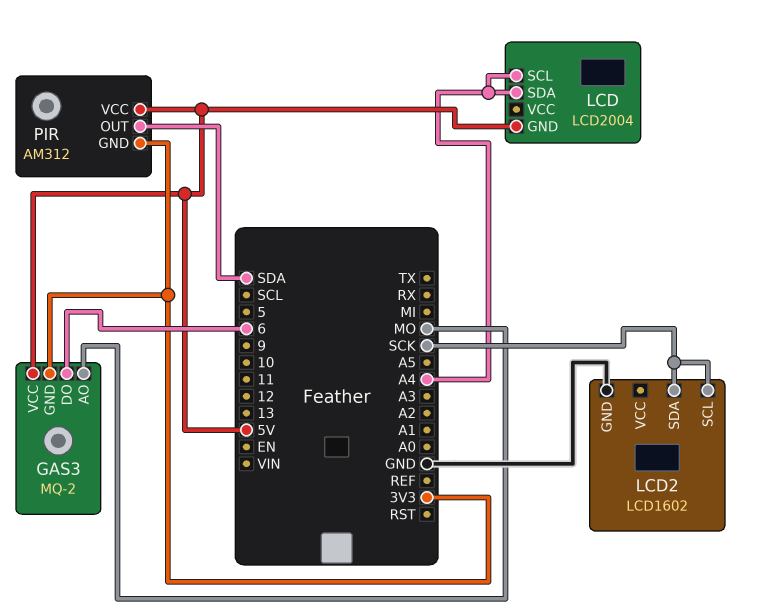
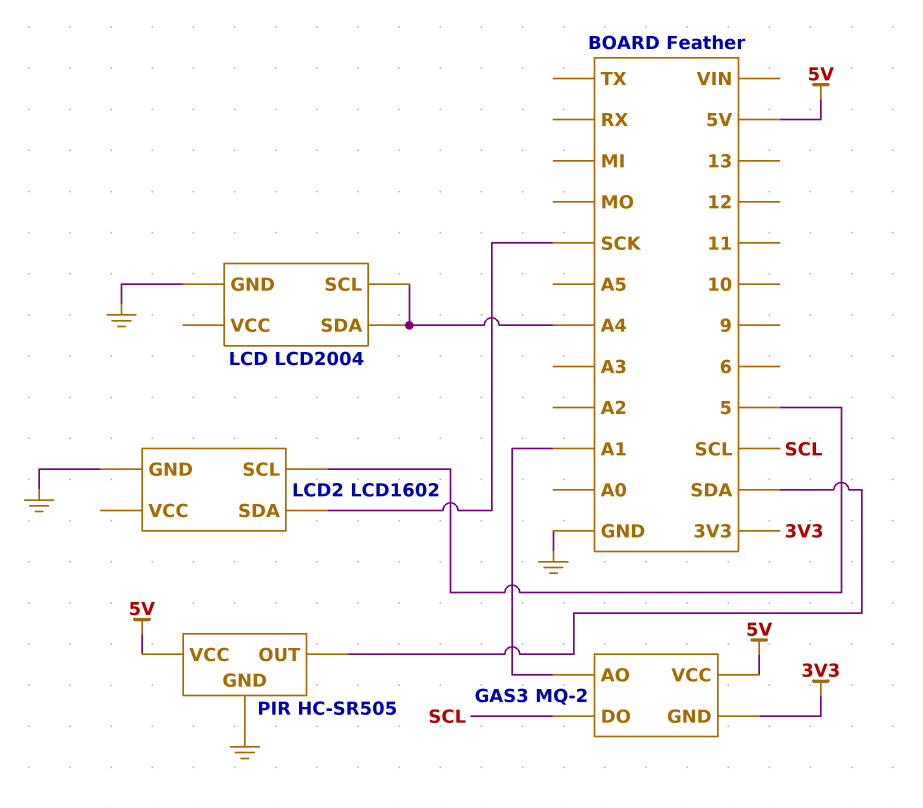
GAS3 pin AO: MO -> A1
GAS3 pin DO: 6 -> SCL
LCD pin GND: 5V -> GND
LCD2 pin SCL: SCK -> 5
PIR: AM312 -> HC-SR505
PIR pin GND: 3V3 -> GND

